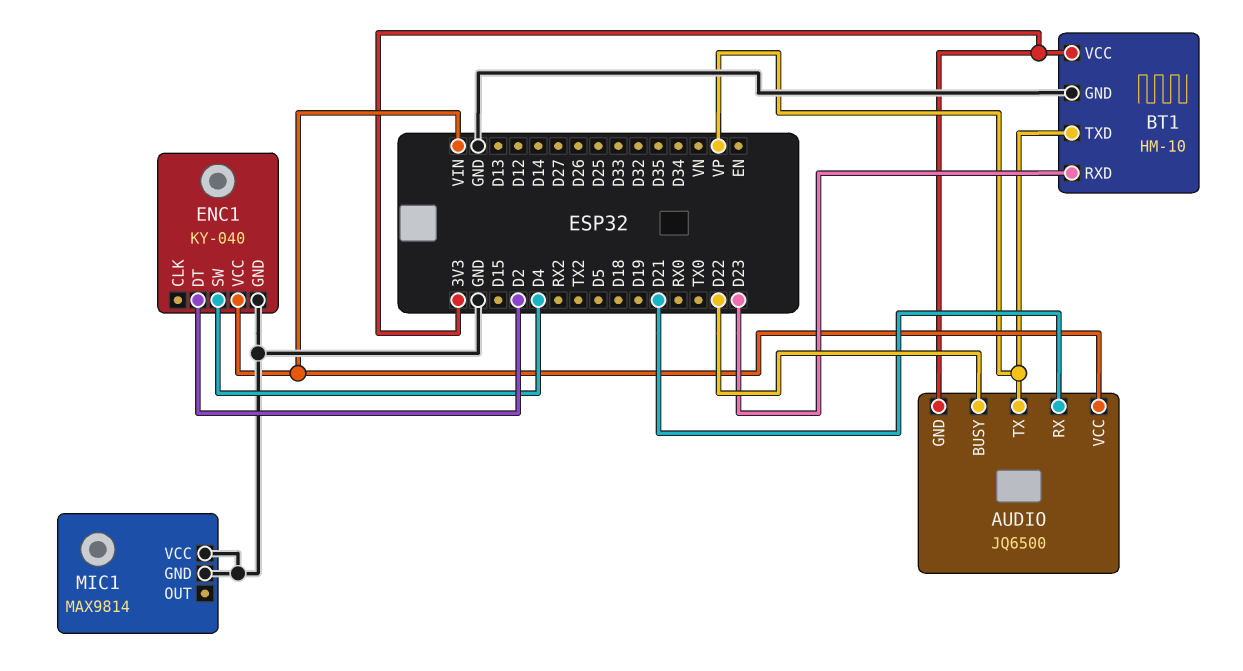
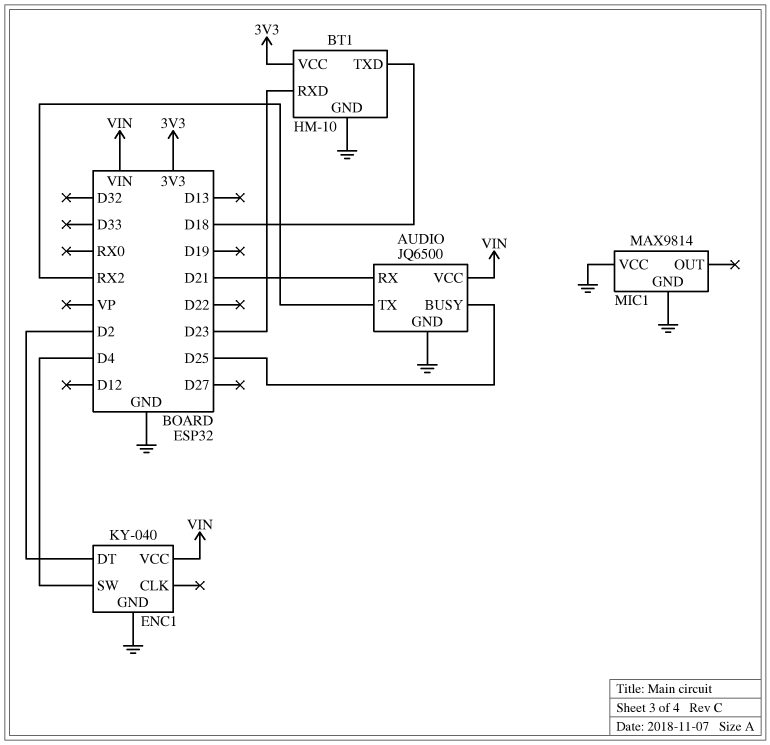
AUDIO pin BUSY: D22 -> D25
AUDIO pin GND: 3V3 -> GND
AUDIO pin TX: VP -> RX2
BT1 pin TXD: VP -> D18

